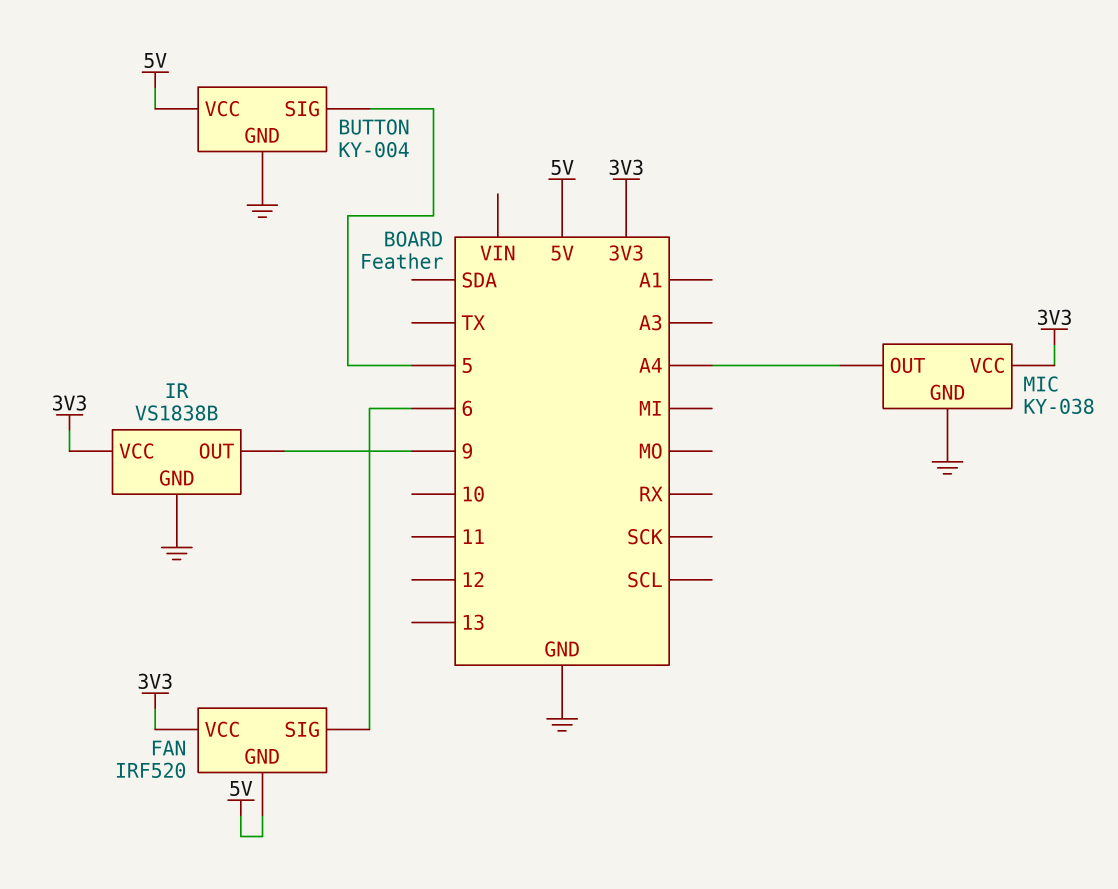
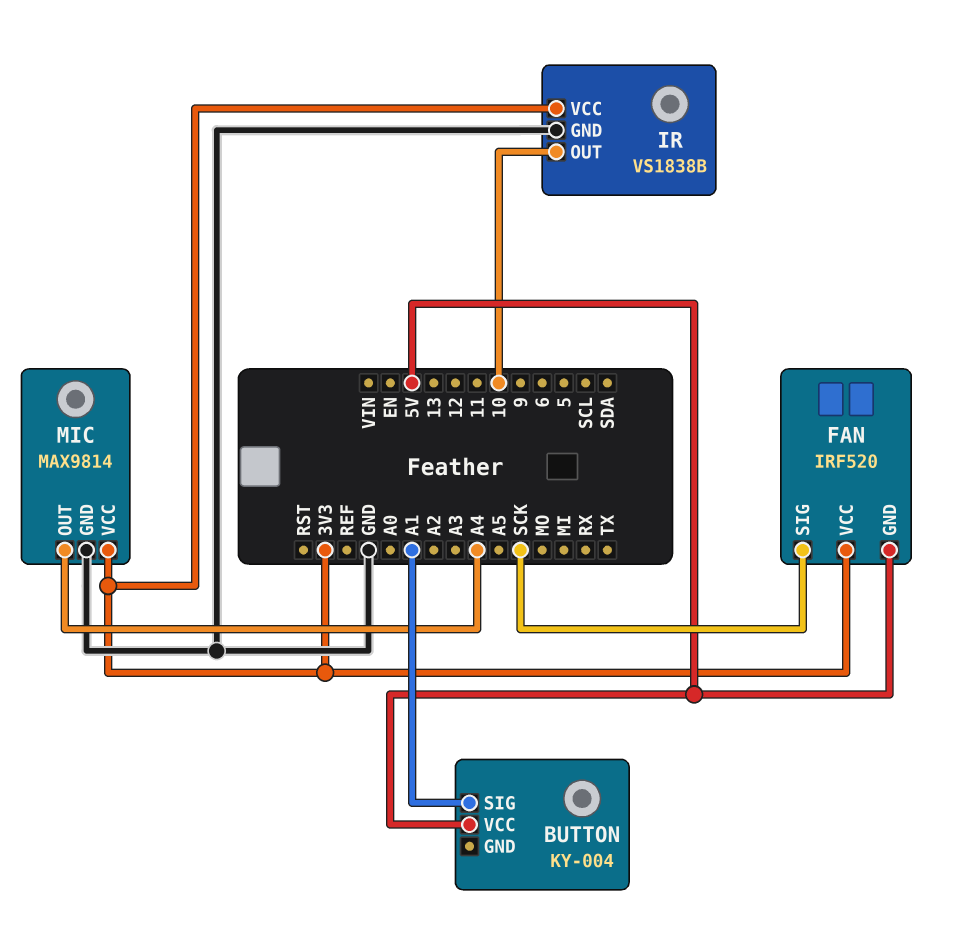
BUTTON pin GND: GND -> none
BUTTON pin SIG: 5 -> A1
FAN pin SIG: 6 -> SCK
IR pin OUT: 9 -> 10
MIC: KY-038 -> MAX9814

